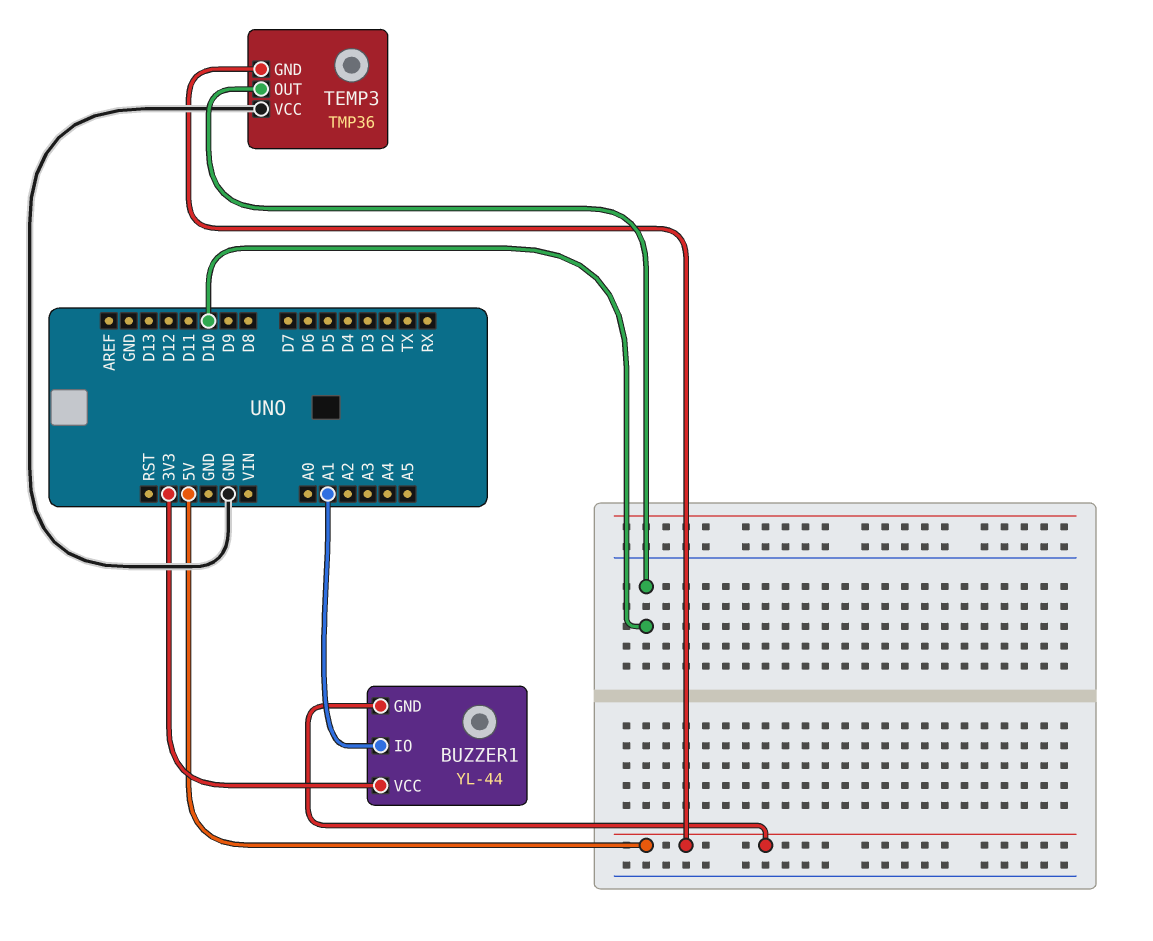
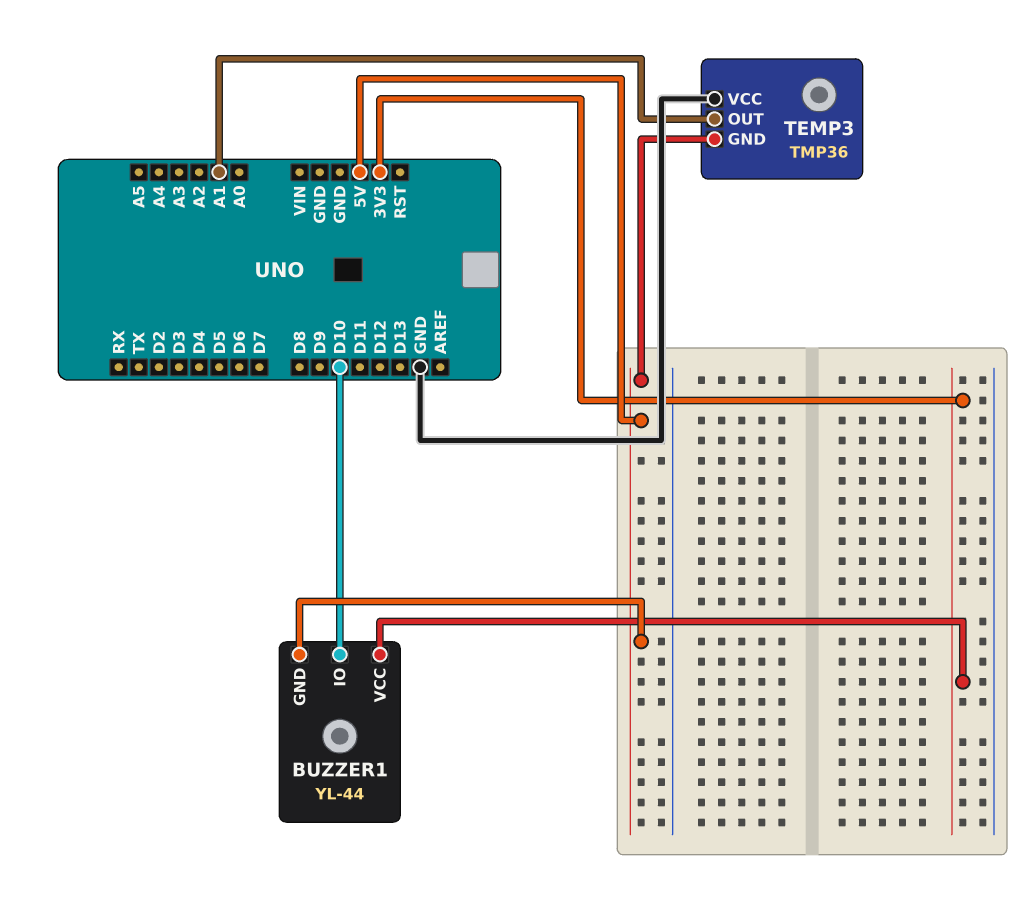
BUZZER1 pin IO: A1 -> D10
TEMP3 pin OUT: D10 -> A1

